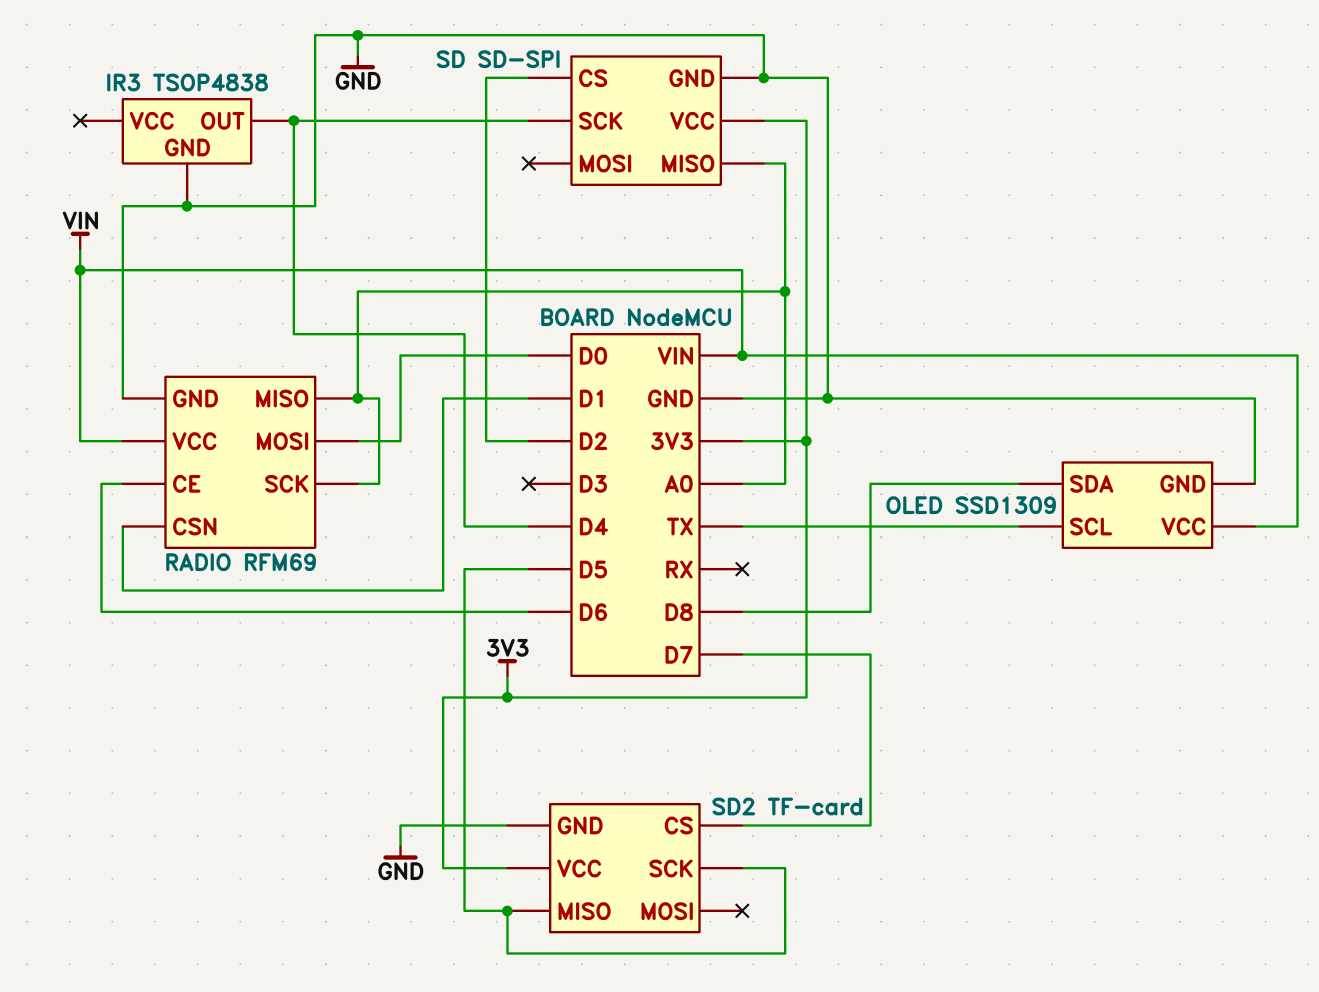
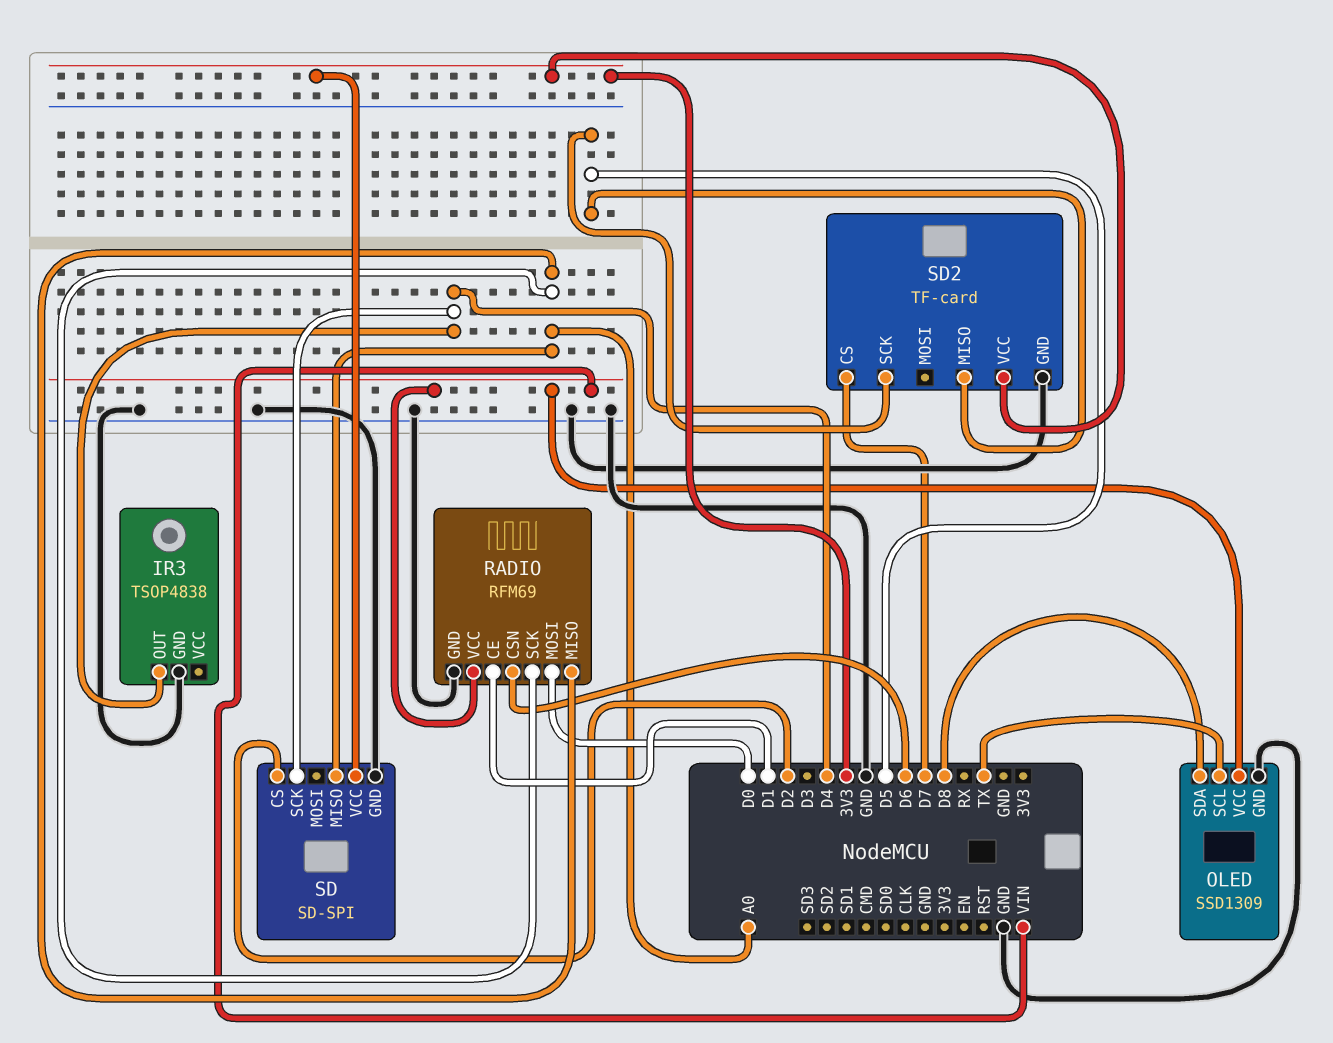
RADIO pin CE: D6 -> D1
RADIO pin CSN: D1 -> D6

